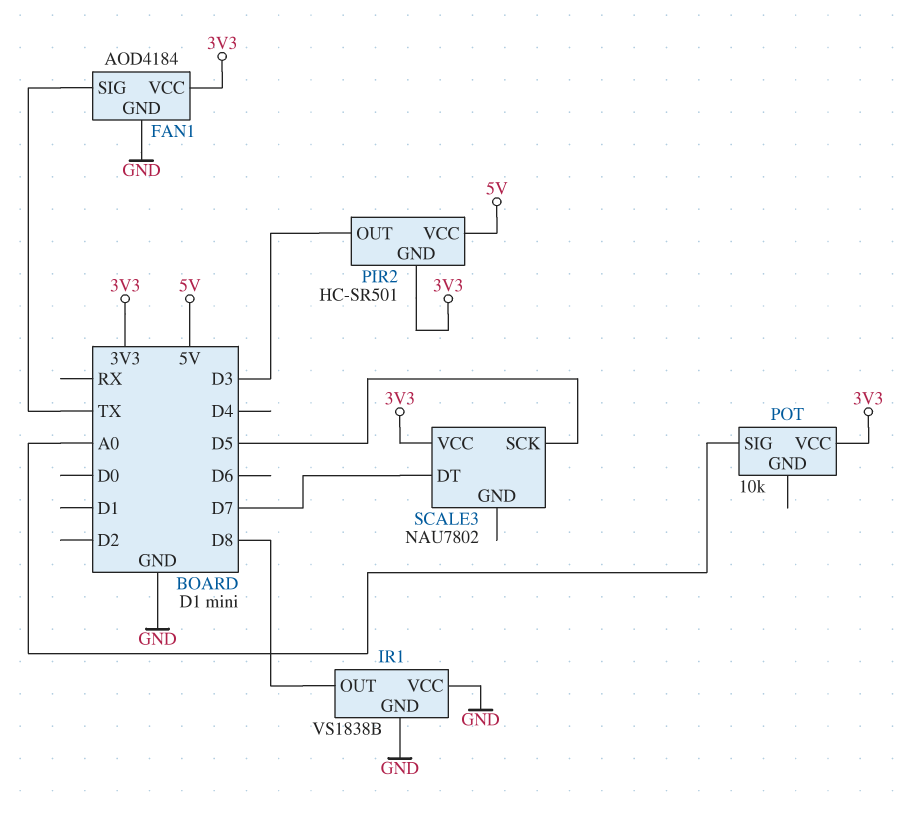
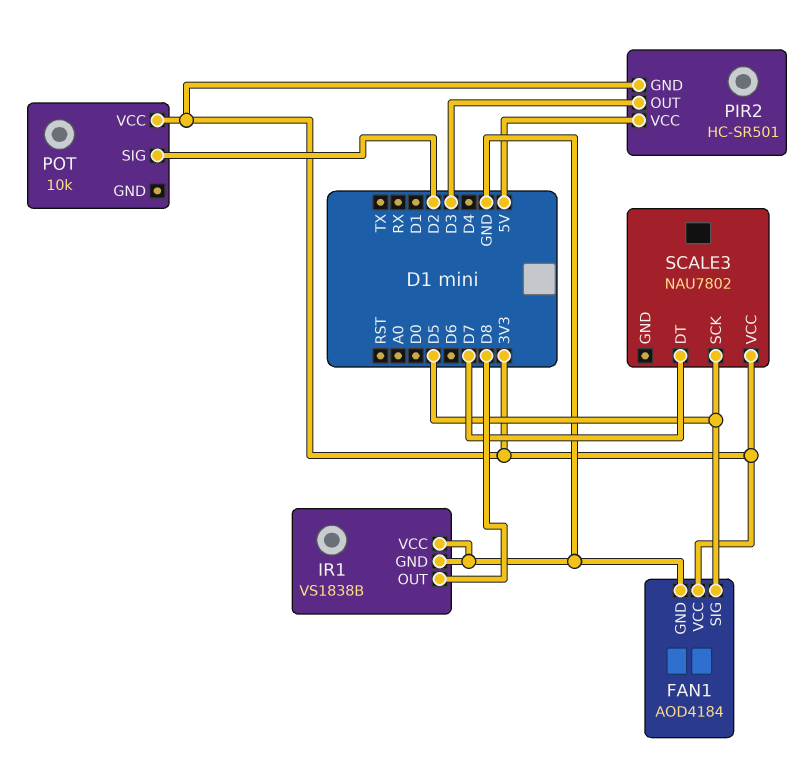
FAN1 pin SIG: TX -> D5
POT pin SIG: A0 -> D2

